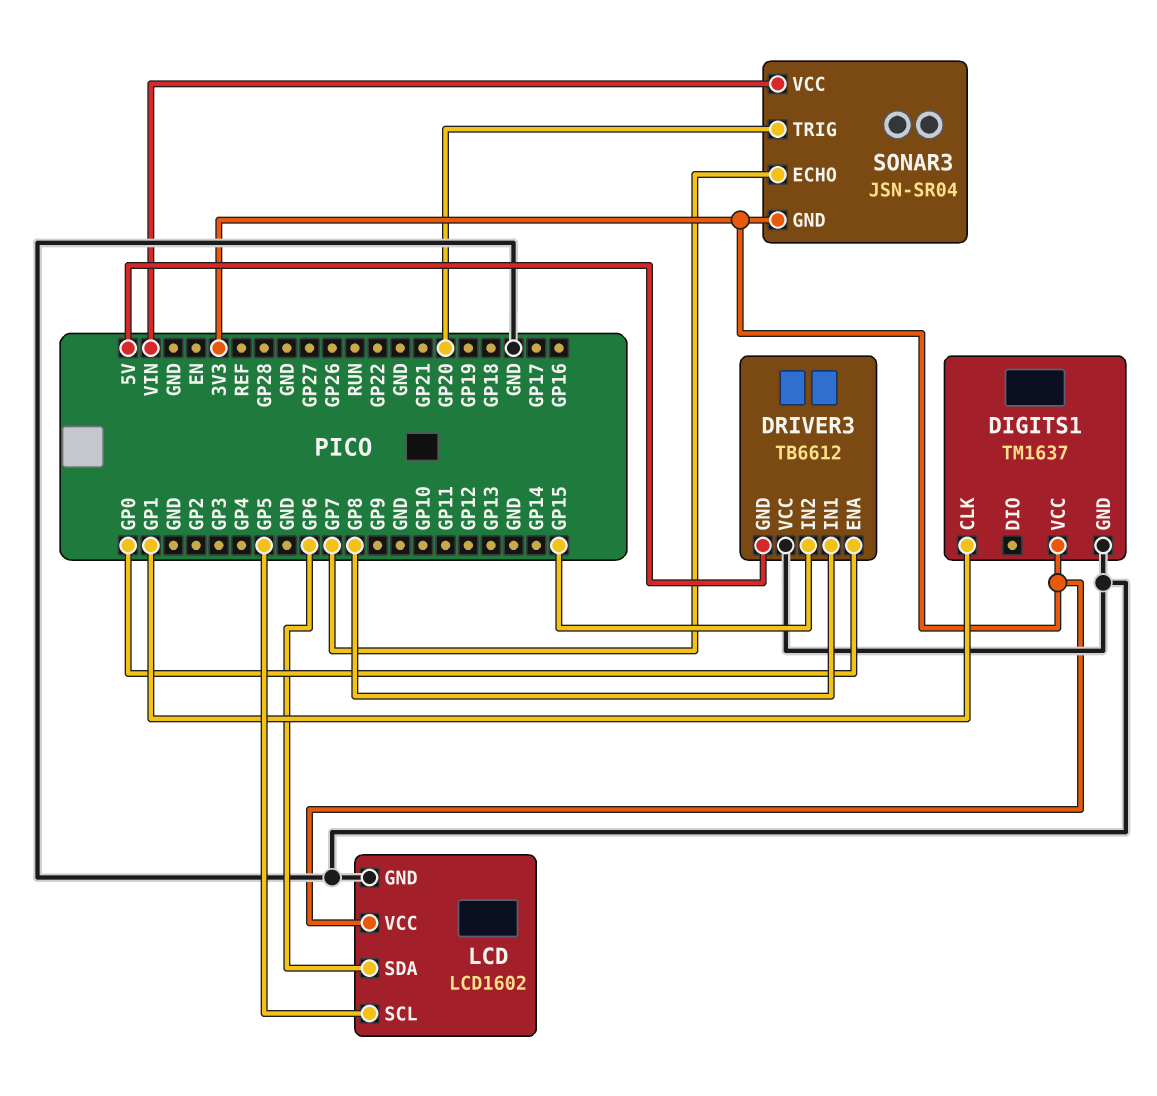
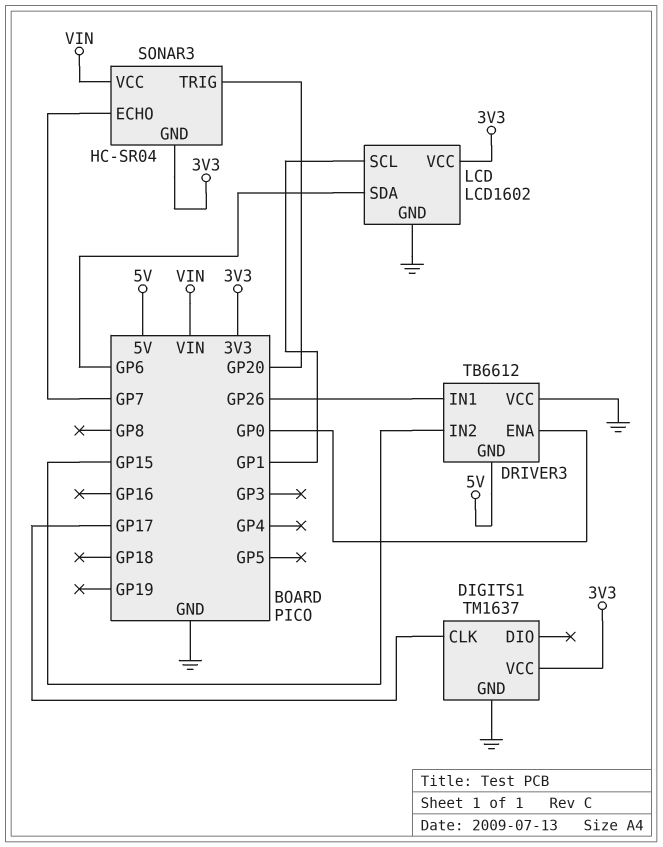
DIGITS1 pin CLK: GP1 -> GP17
DRIVER3 pin IN1: GP8 -> GP26
LCD pin SCL: GP5 -> GP1
SONAR3: JSN-SR04 -> HC-SR04

